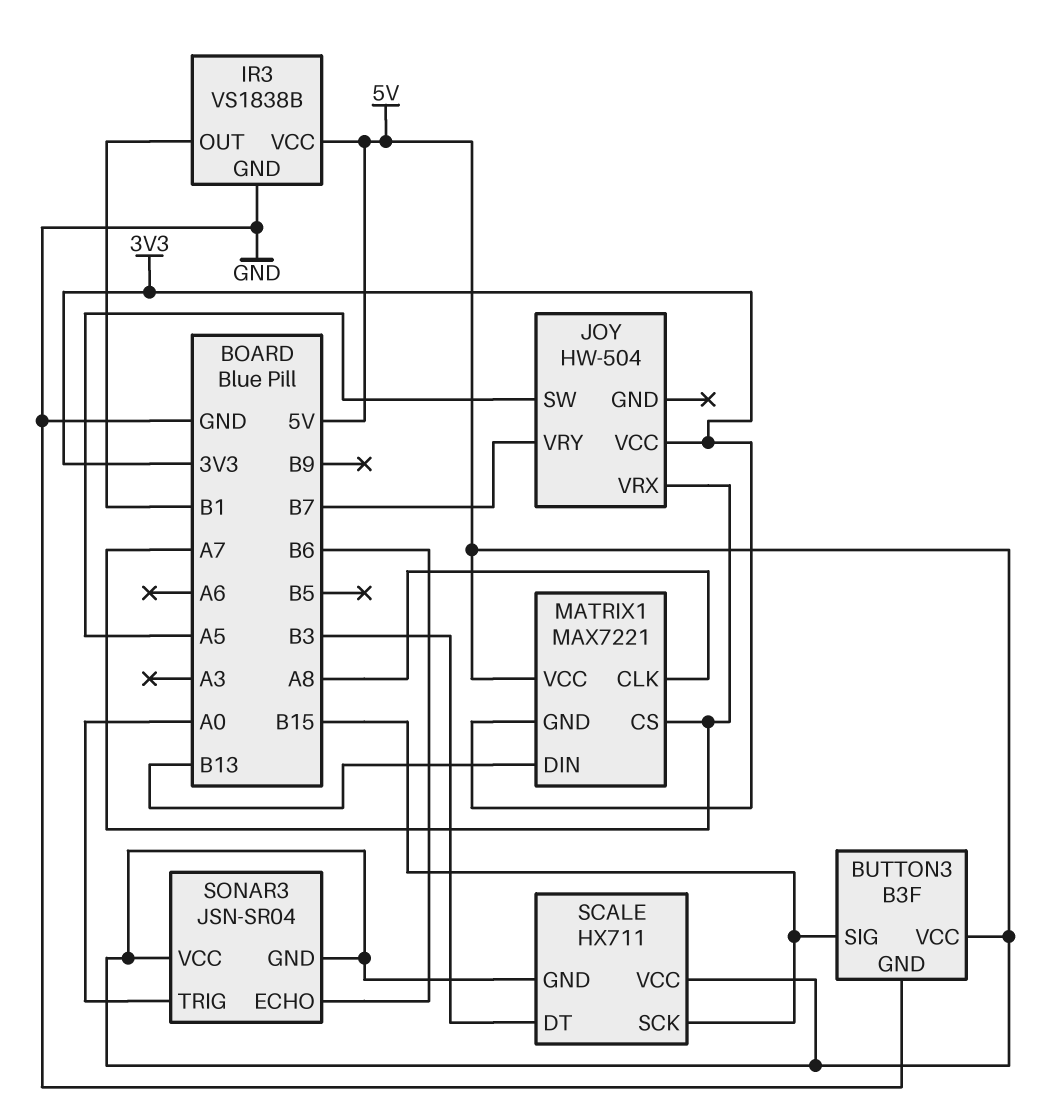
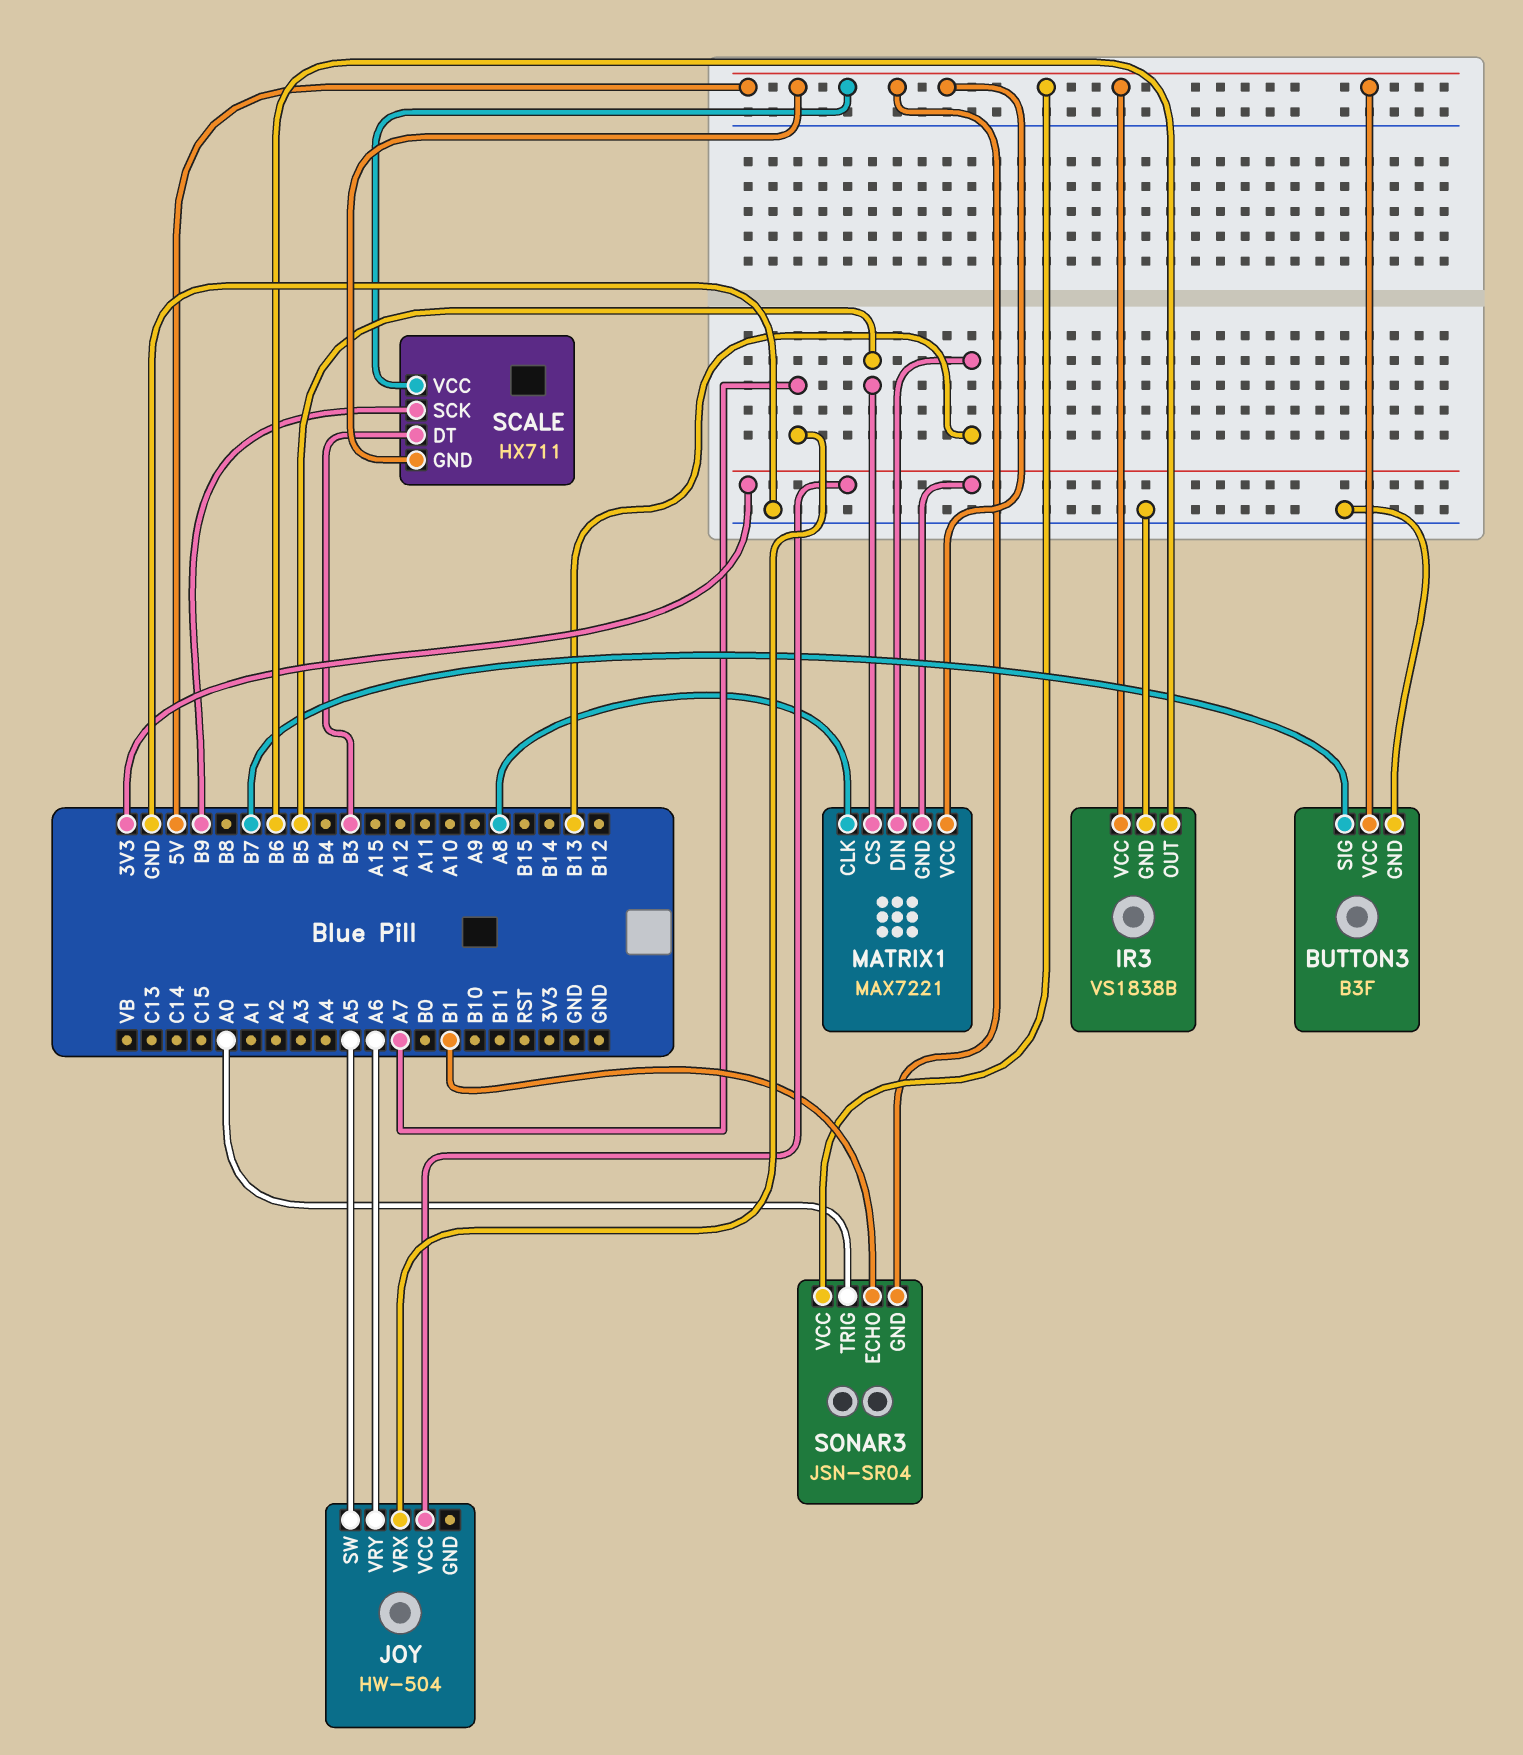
BUTTON3 pin SIG: B15 -> B7
IR3 pin OUT: B1 -> B6
JOY pin VRY: B7 -> A6
MATRIX1 pin CS: A7 -> B5
SCALE pin SCK: B15 -> B9
SONAR3 pin ECHO: B6 -> B1

